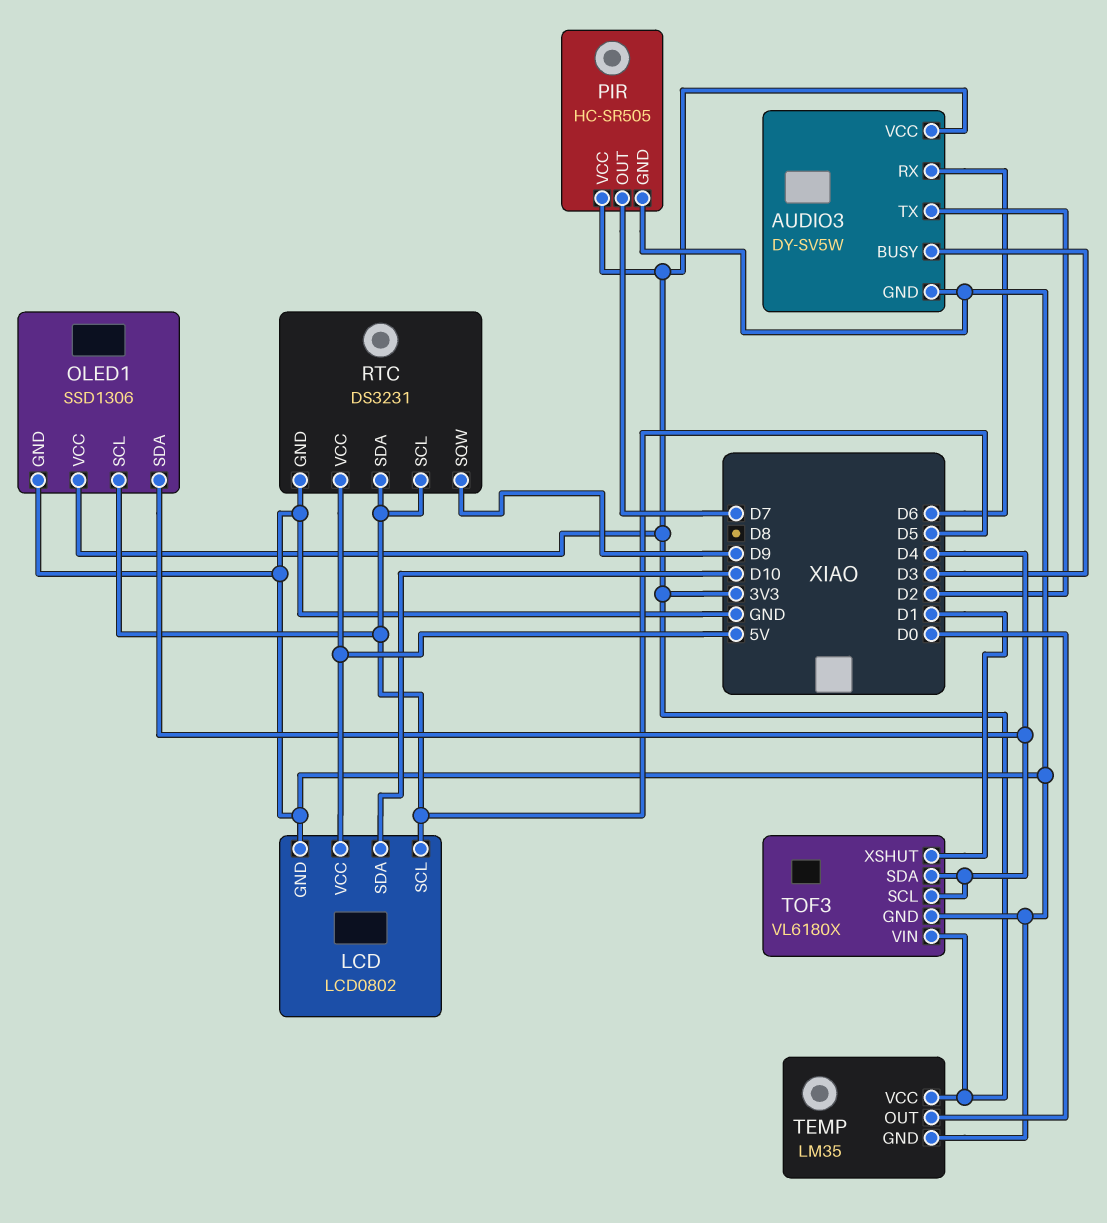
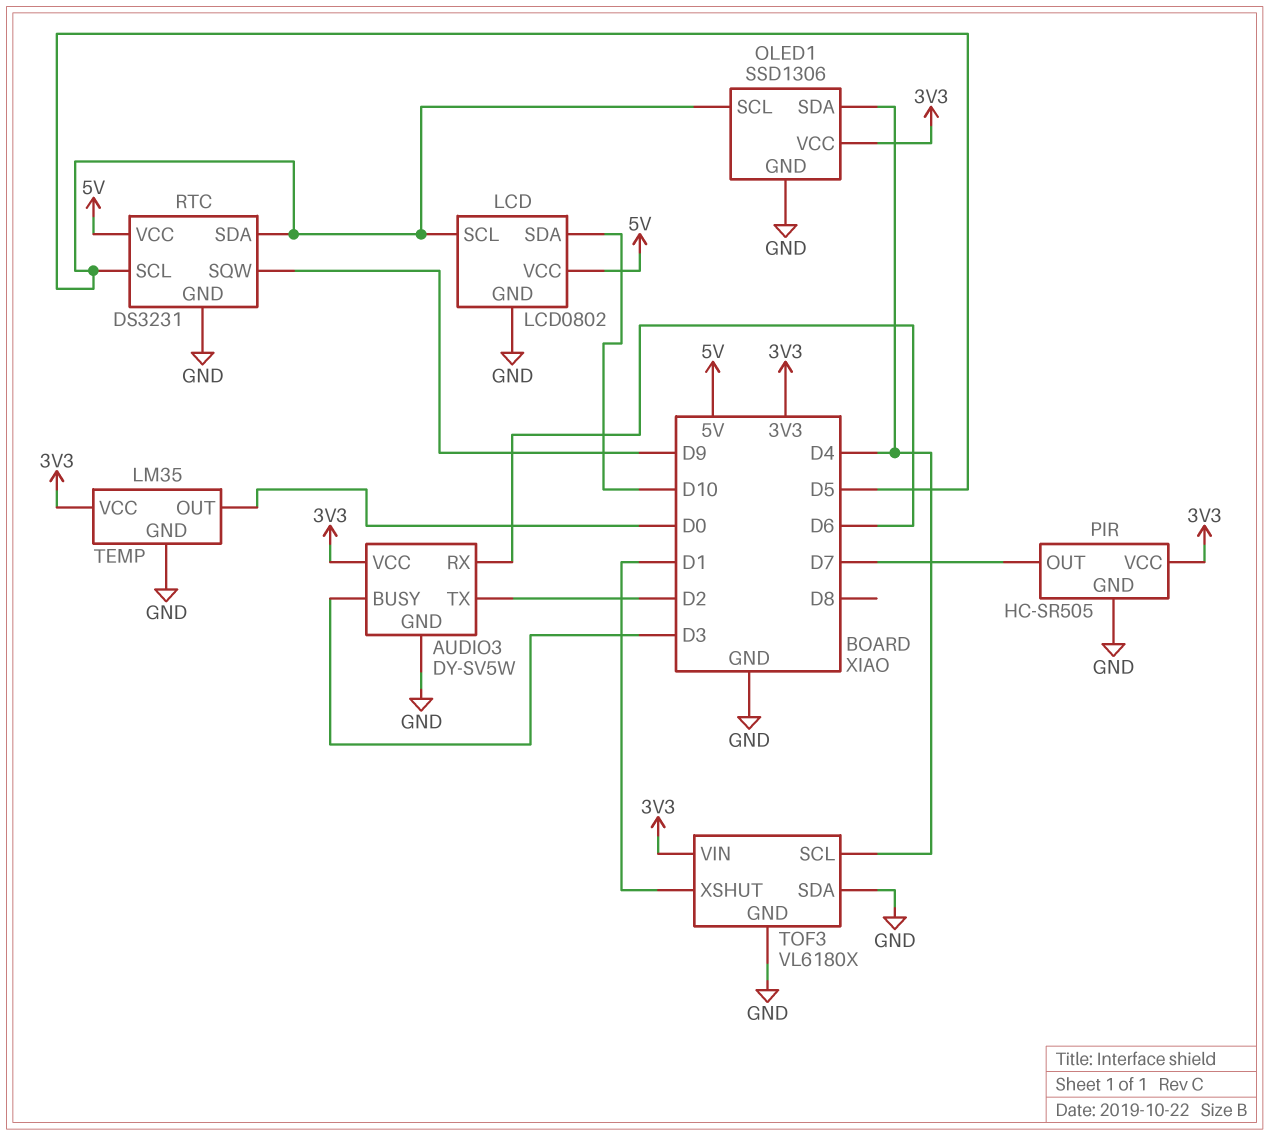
TOF3 pin SDA: D4 -> GND

